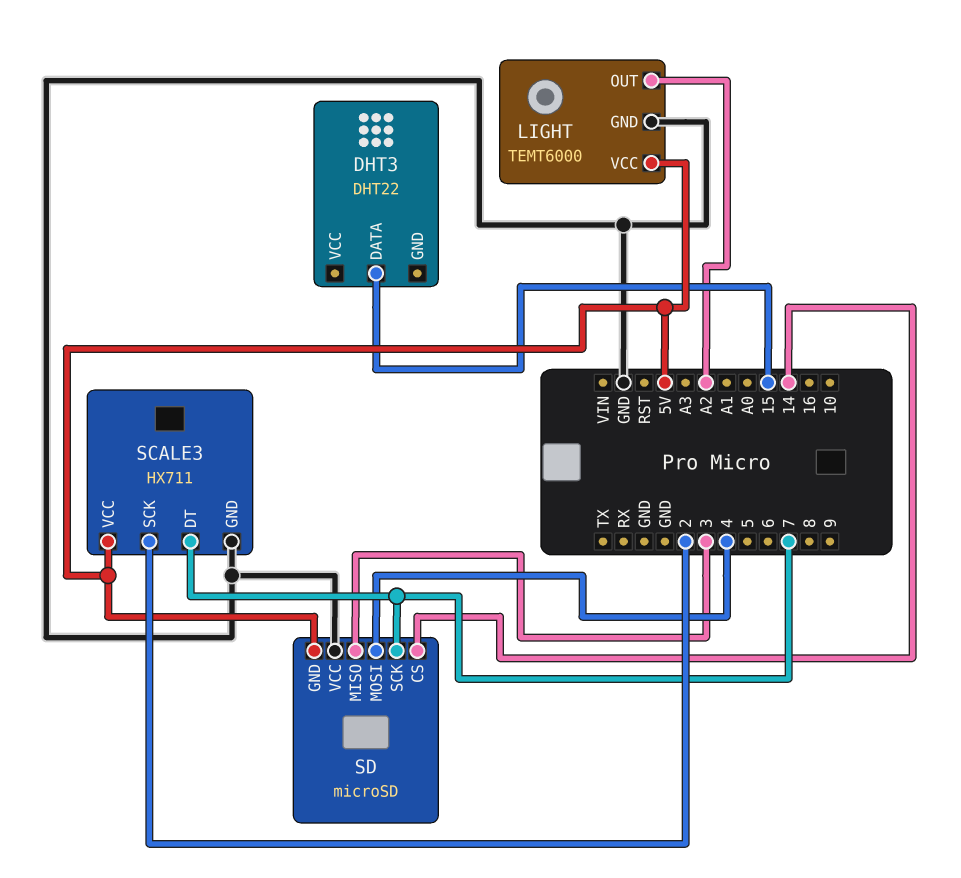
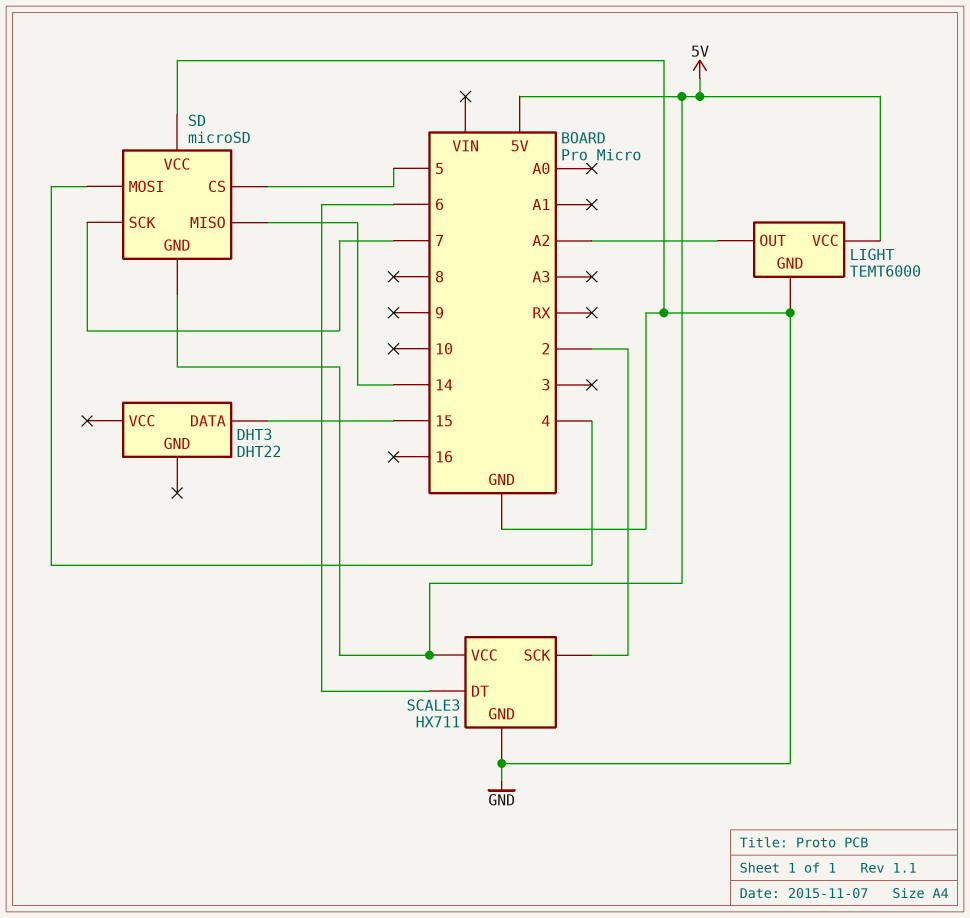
SCALE3 pin DT: 7 -> 6
SD pin CS: 14 -> 5
SD pin MISO: 3 -> 14

